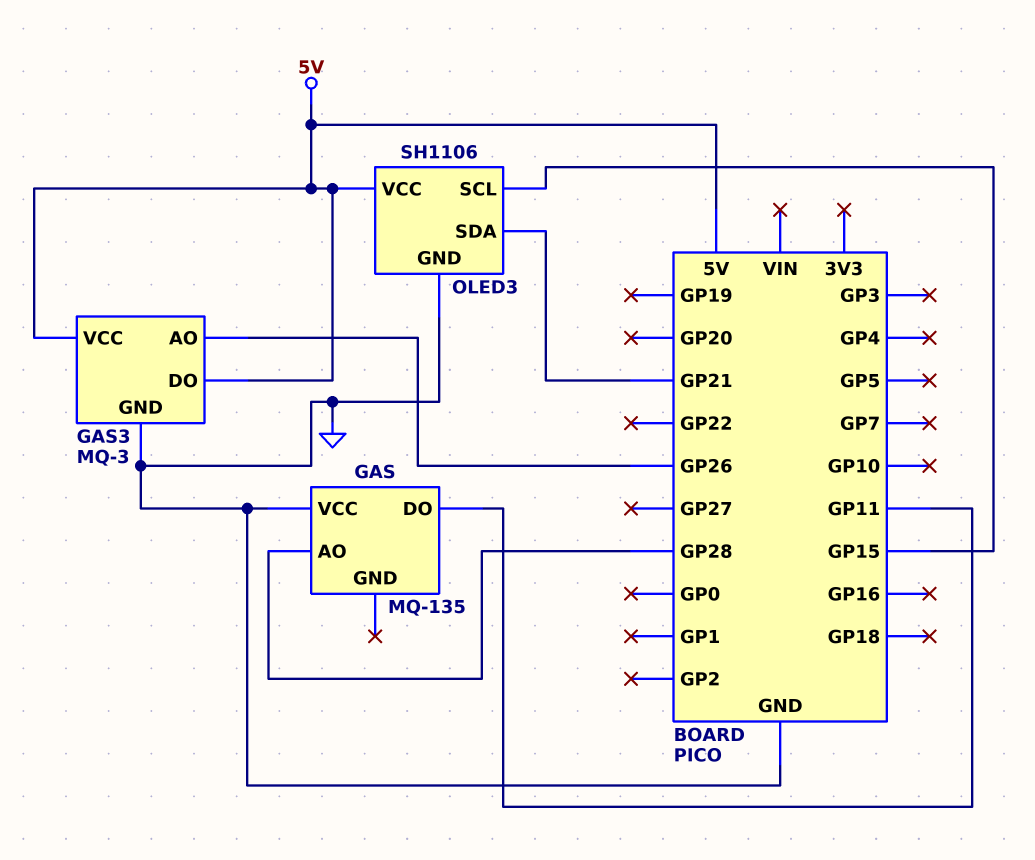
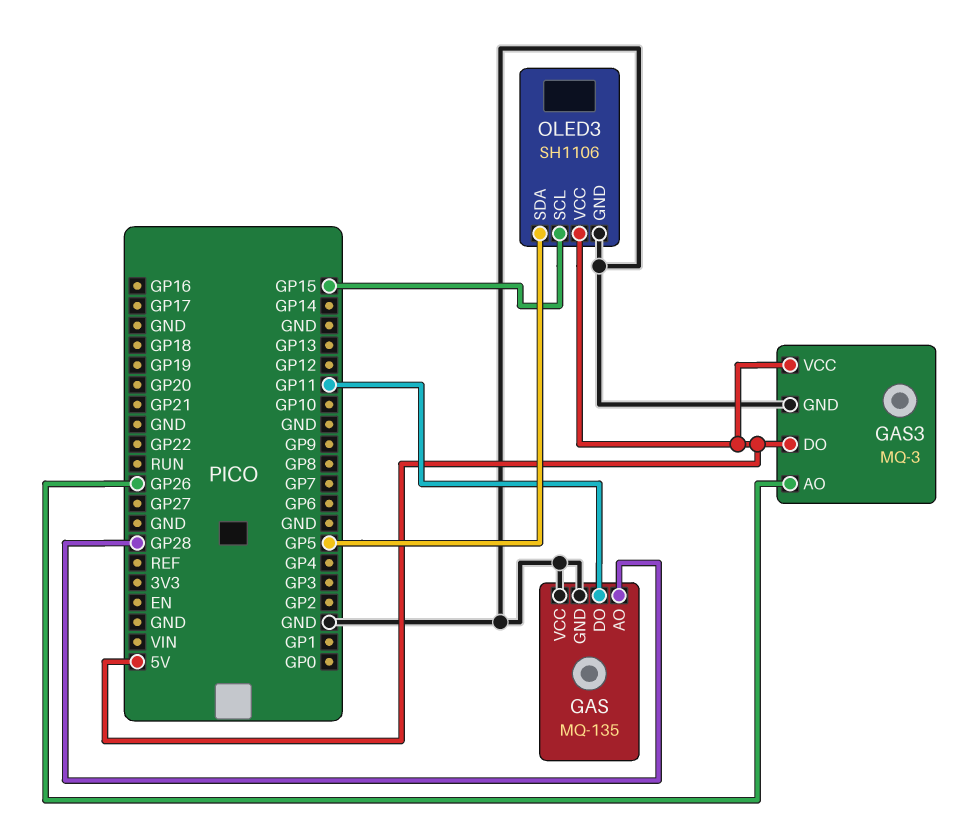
GAS pin GND: none -> GND
OLED3 pin SDA: GP21 -> GP5

